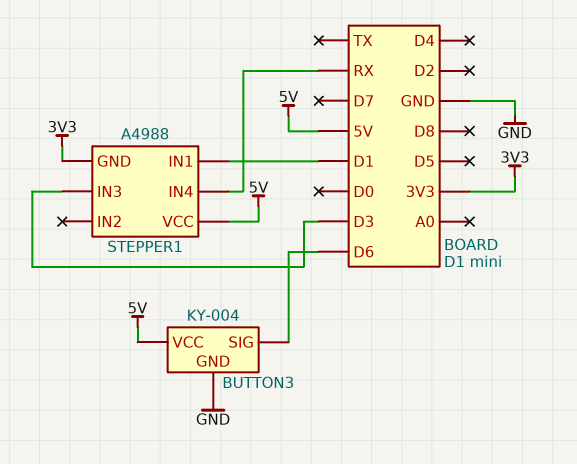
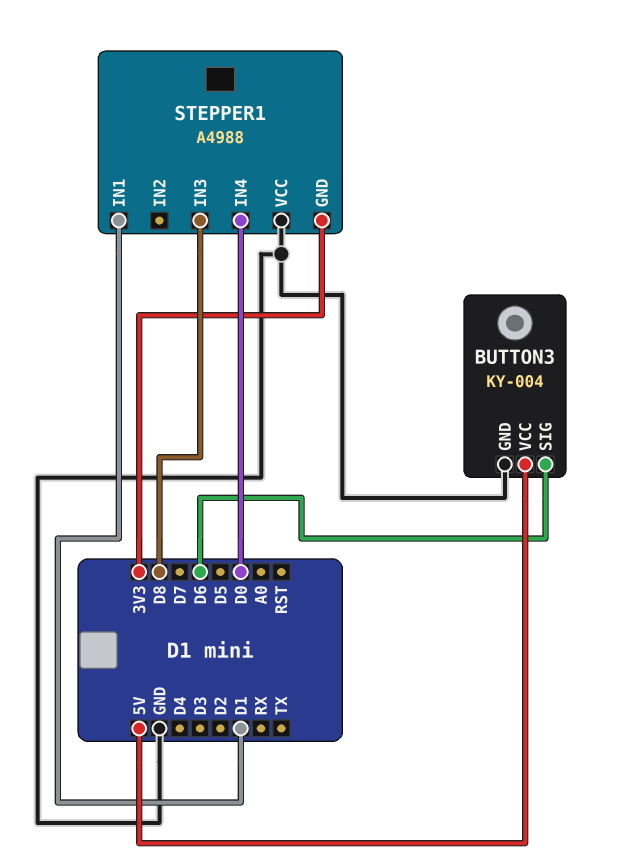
STEPPER1 pin IN3: D3 -> D8
STEPPER1 pin IN4: RX -> D0
STEPPER1 pin VCC: 5V -> GND

